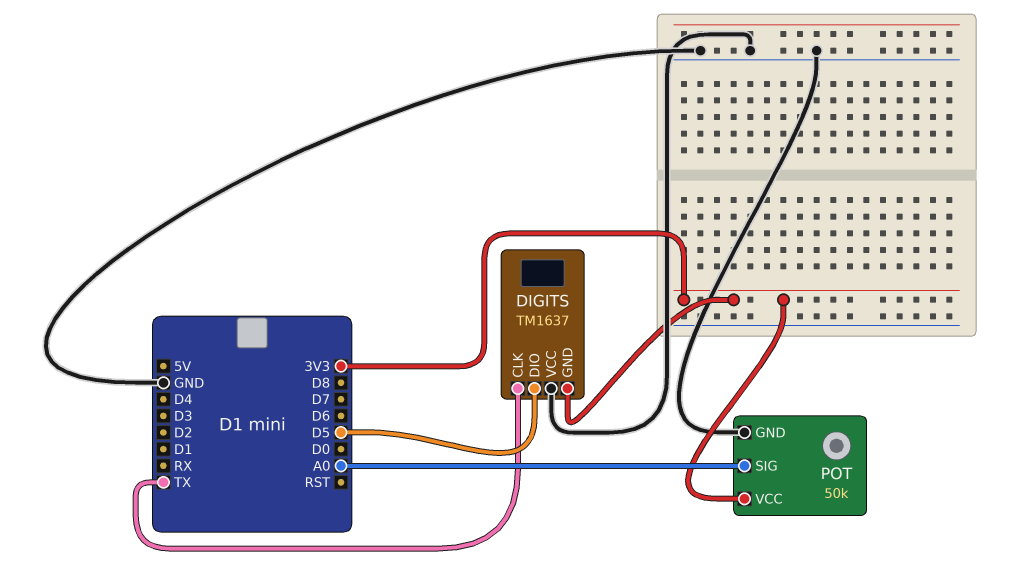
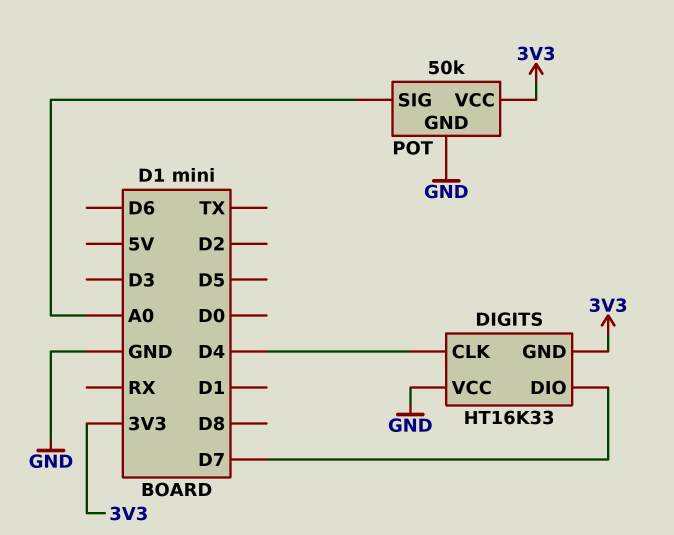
DIGITS: TM1637 -> HT16K33
DIGITS pin CLK: TX -> D4
DIGITS pin DIO: D5 -> D7

